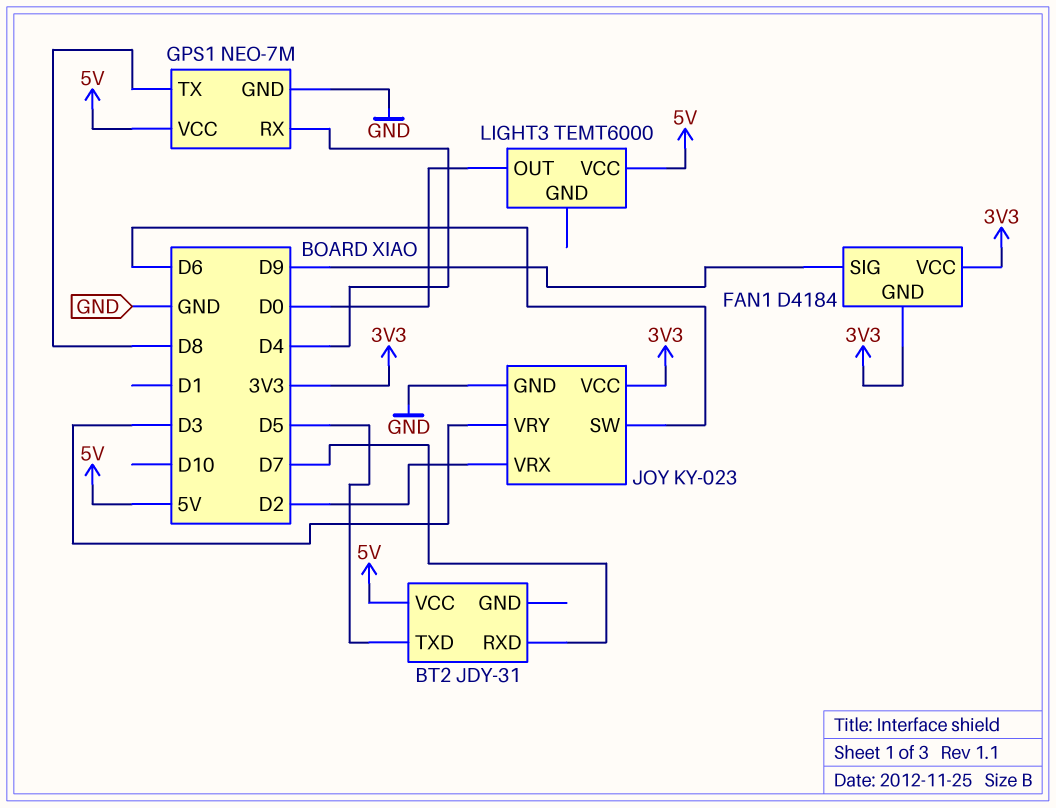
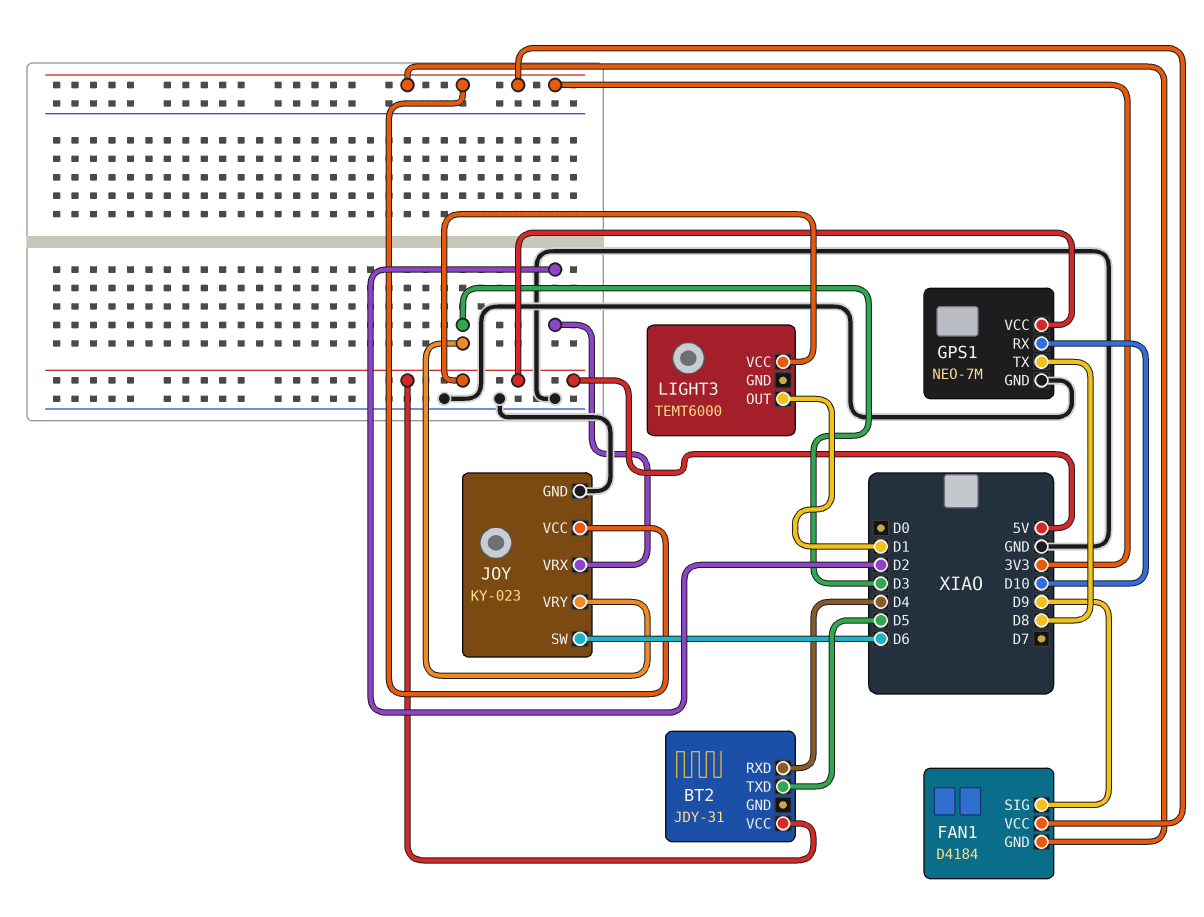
BT2 pin RXD: D7 -> D4
GPS1 pin RX: D4 -> D10
LIGHT3 pin OUT: D0 -> D1

